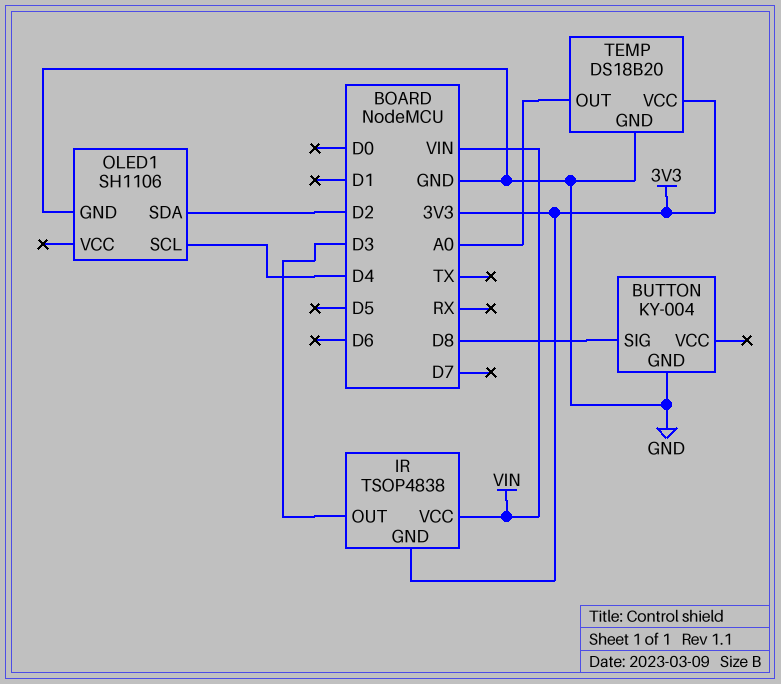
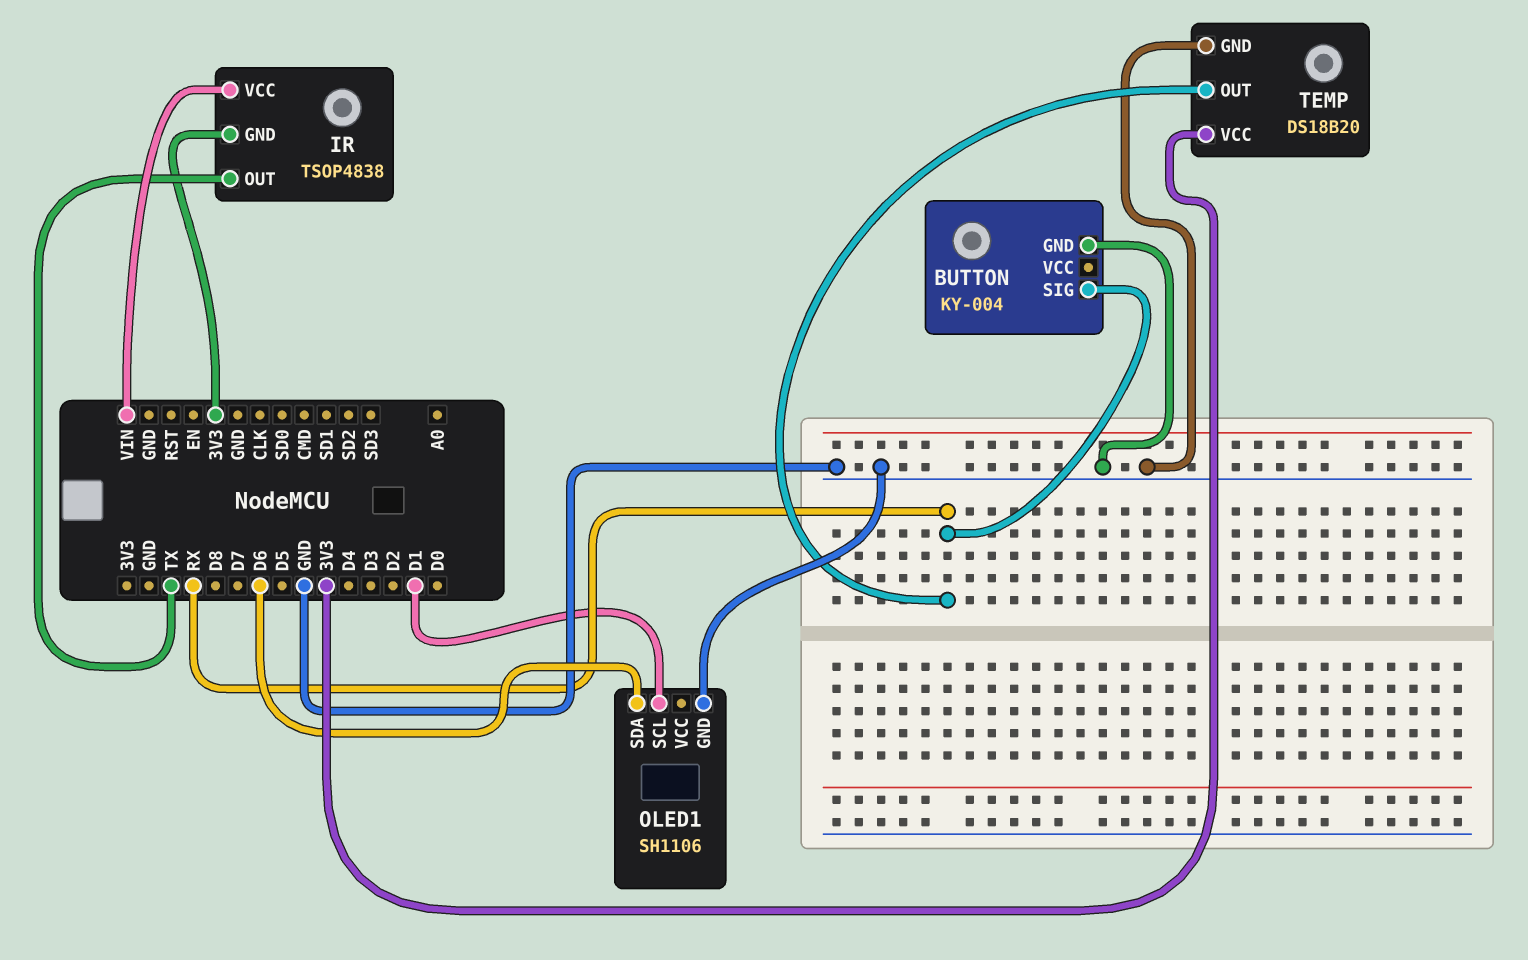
BUTTON pin SIG: D8 -> RX
IR pin OUT: D3 -> TX
OLED1 pin SCL: D4 -> D1
OLED1 pin SDA: D2 -> D6
TEMP pin OUT: A0 -> RX

